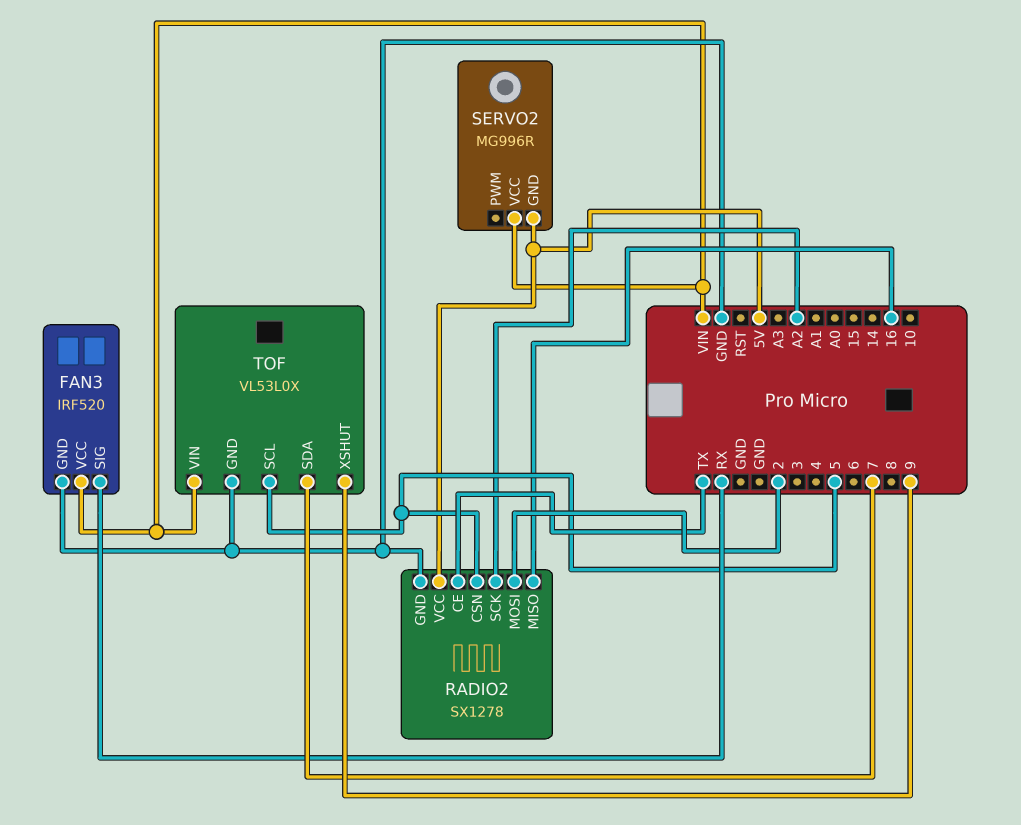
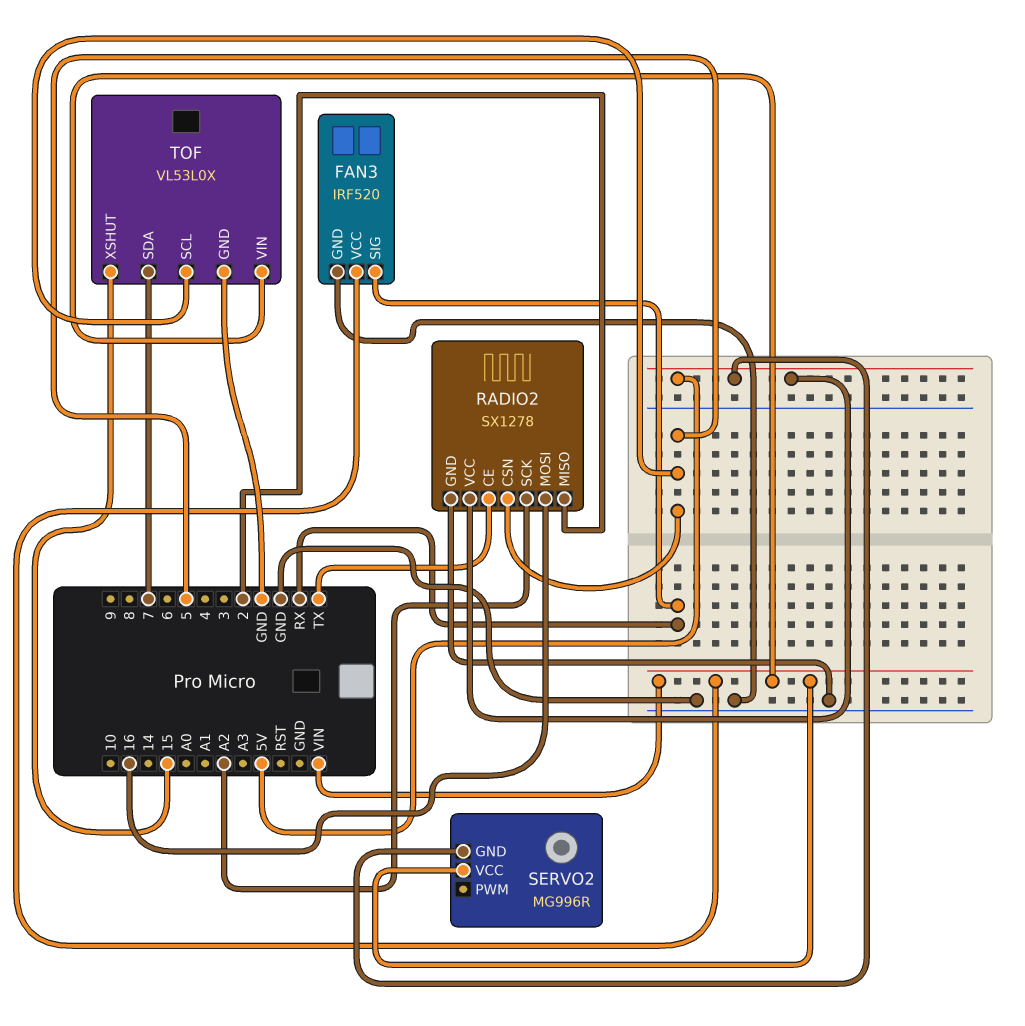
RADIO2 pin MISO: 16 -> 2
RADIO2 pin MOSI: 2 -> 16
TOF pin XSHUT: 9 -> 15

